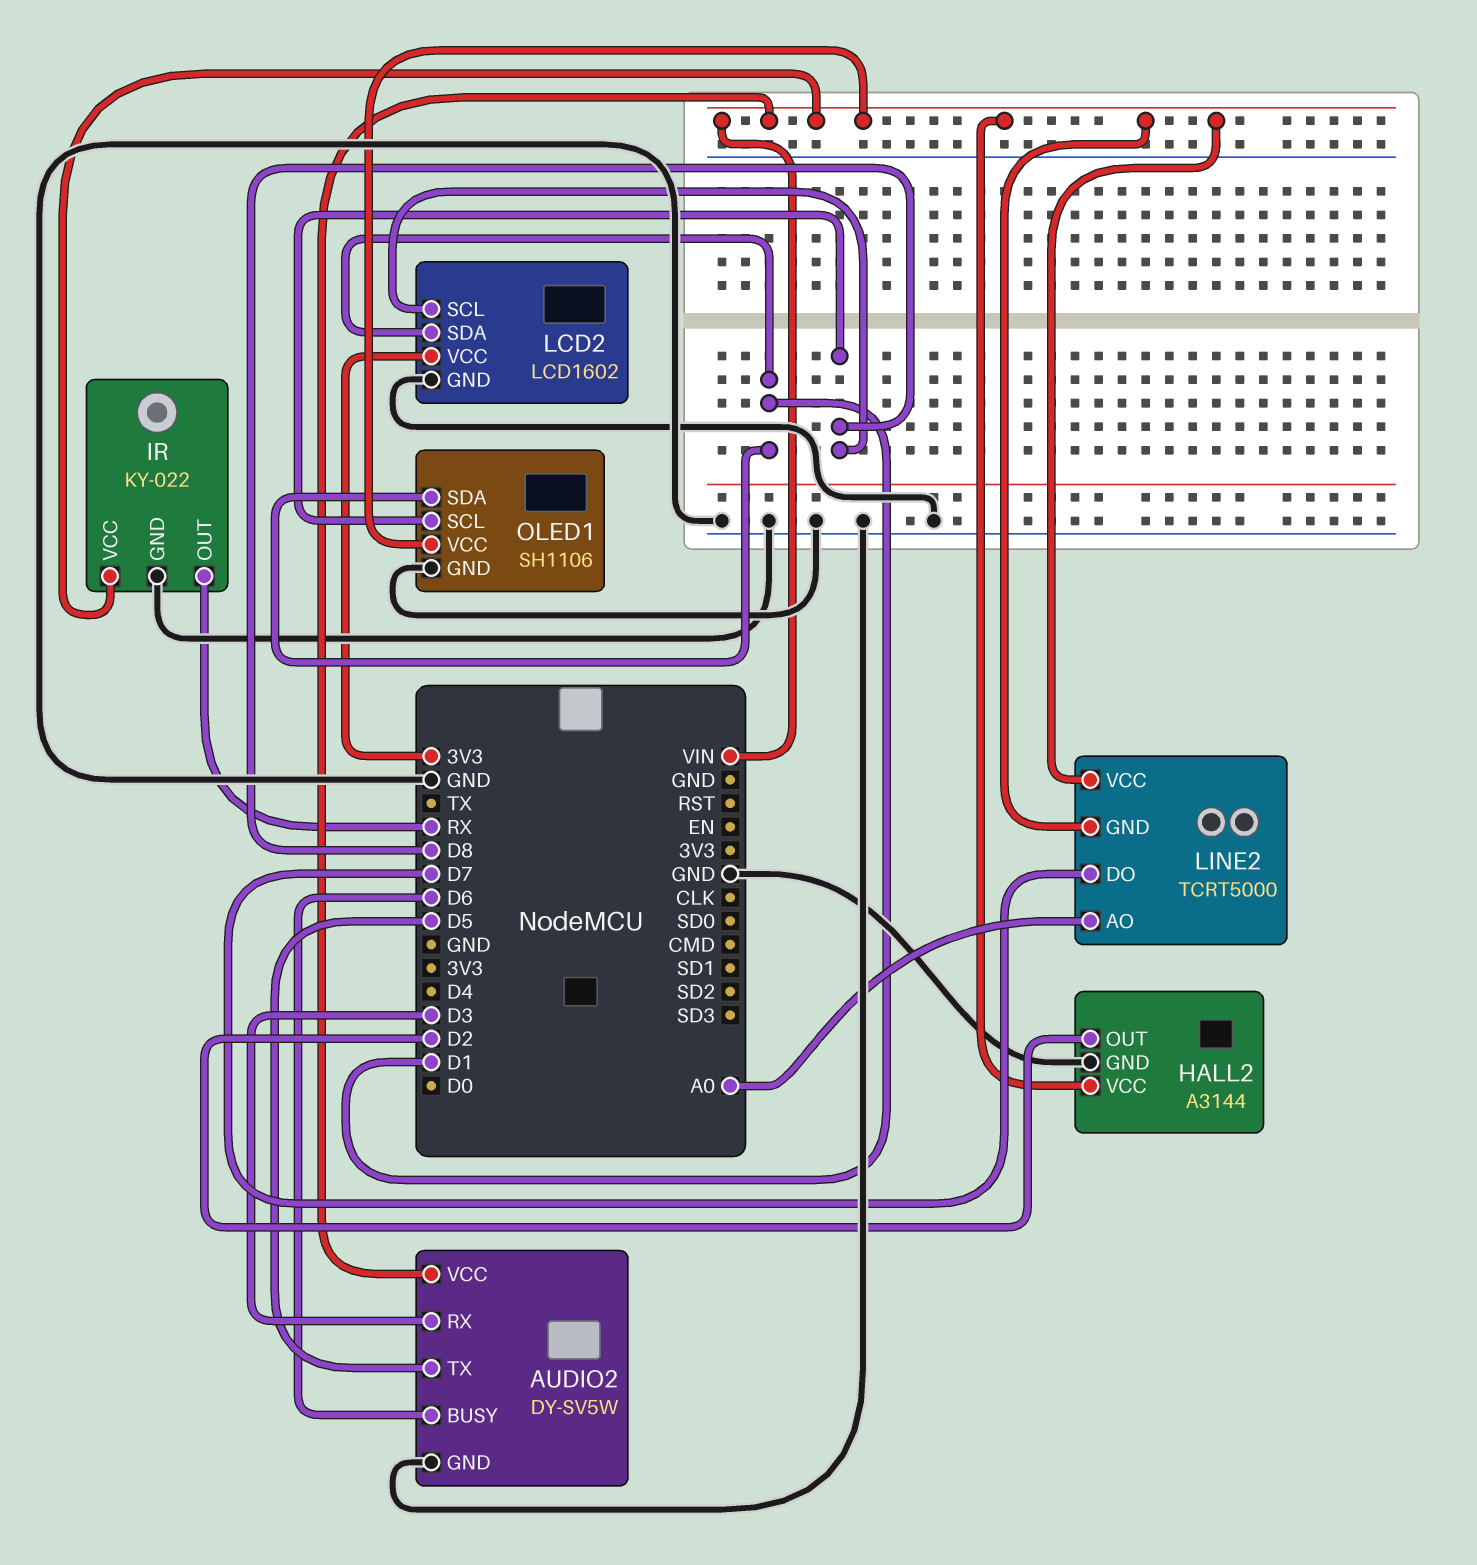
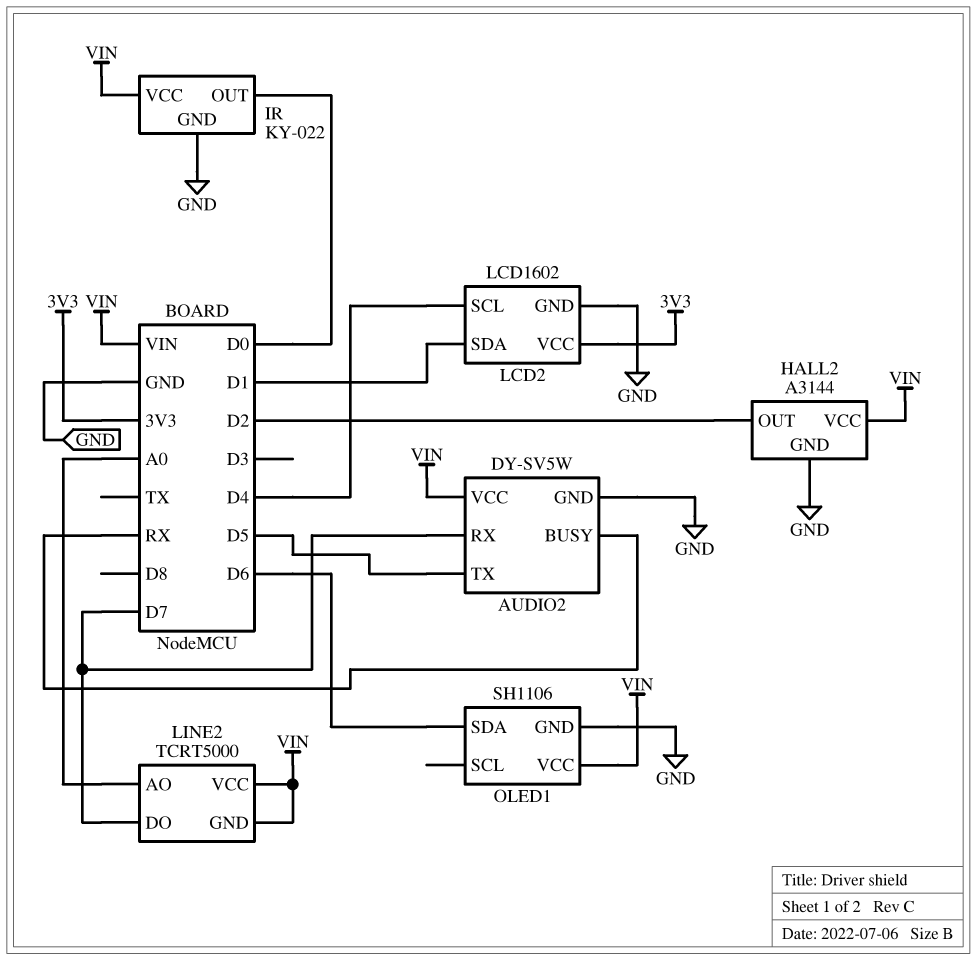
AUDIO2 pin BUSY: D6 -> RX
AUDIO2 pin RX: D3 -> D7
IR pin OUT: RX -> D0
LCD2 pin SCL: D8 -> D4
OLED1 pin SCL: D8 -> none
OLED1 pin SDA: D1 -> D6

